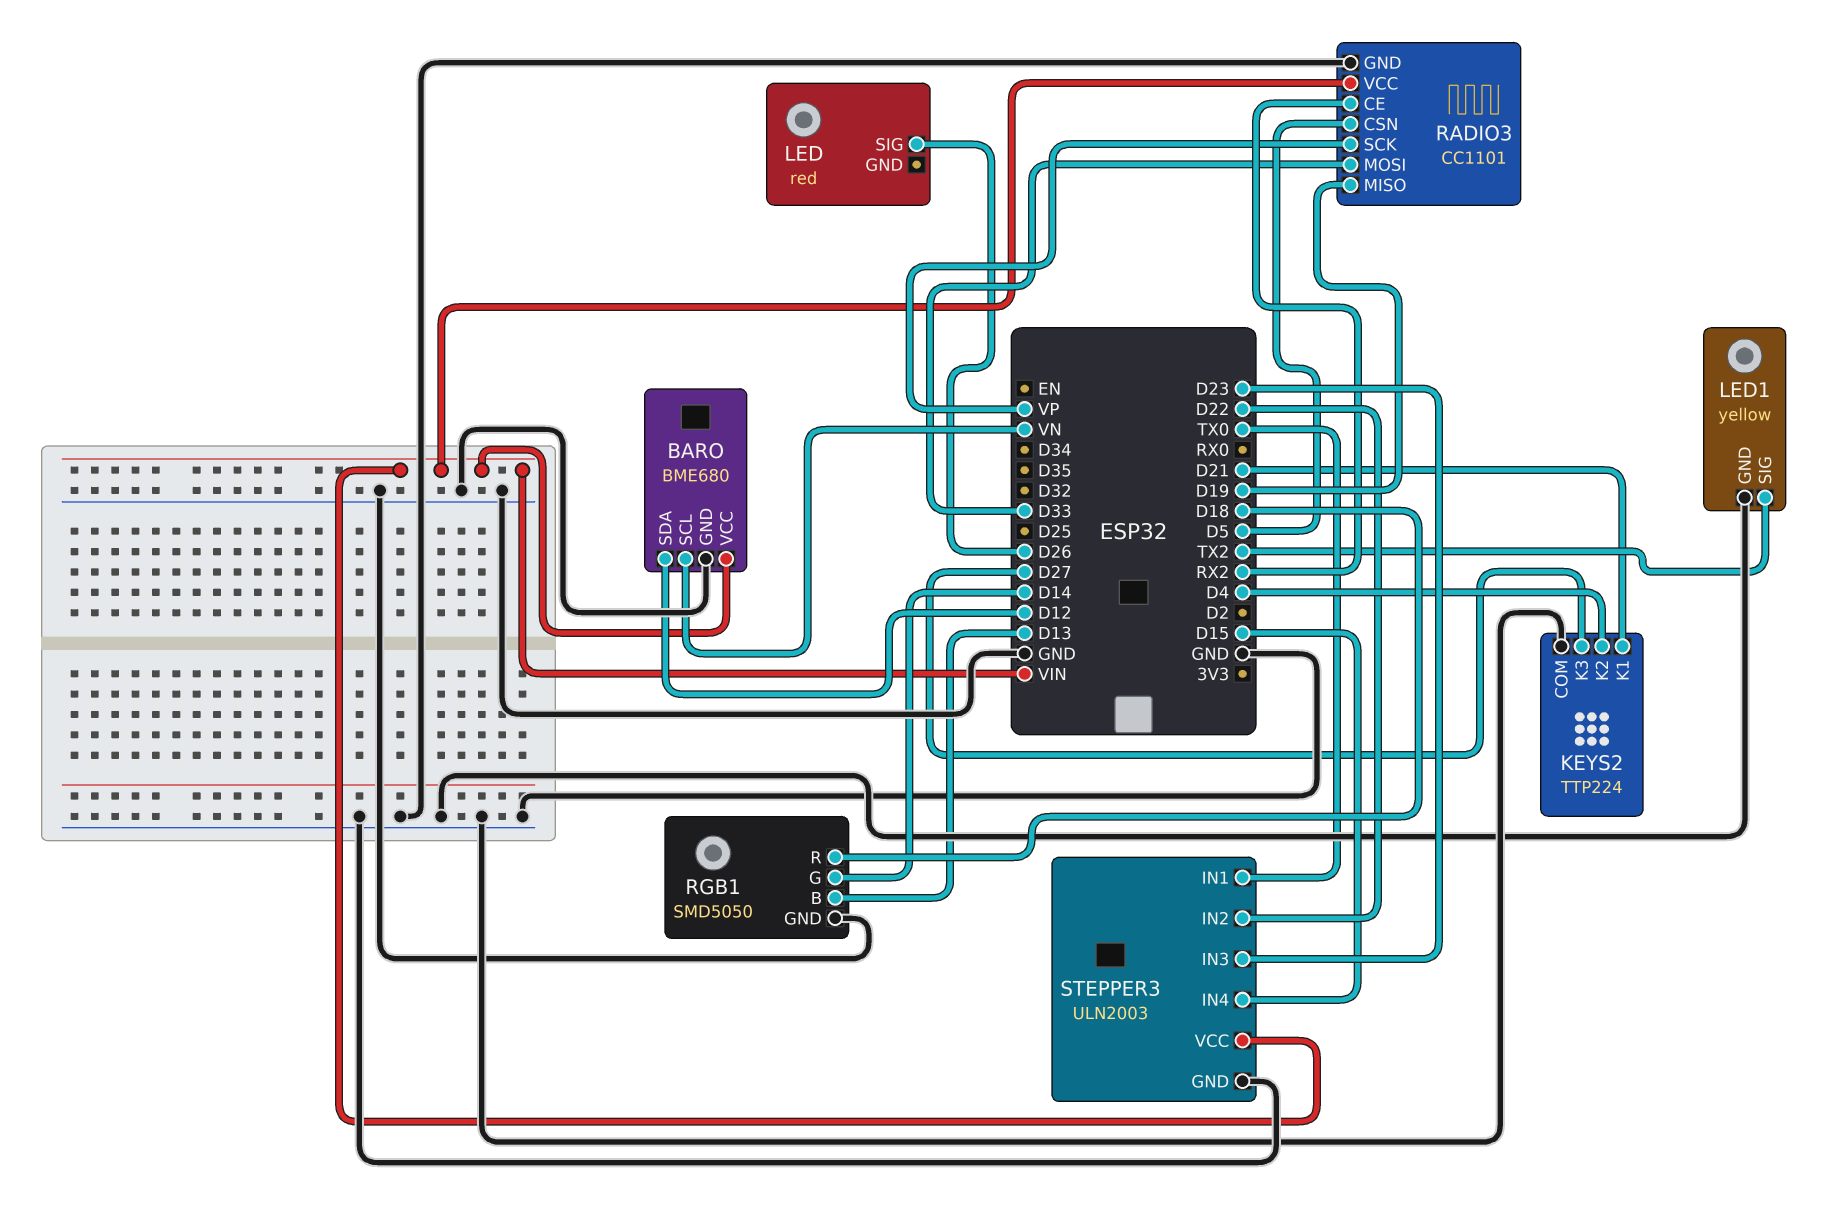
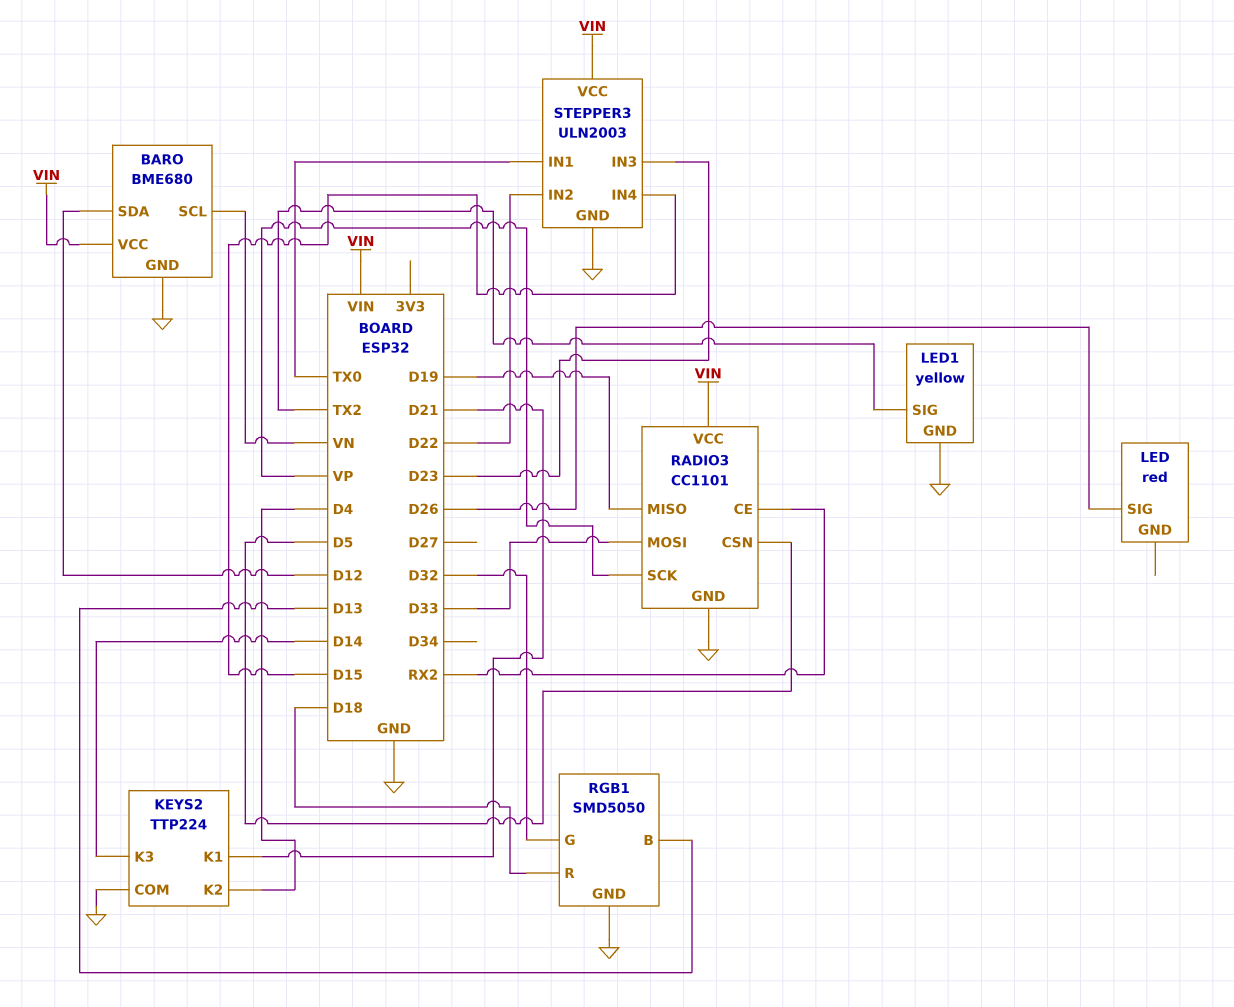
KEYS2 pin K3: D27 -> D14
RGB1 pin G: D14 -> D32

